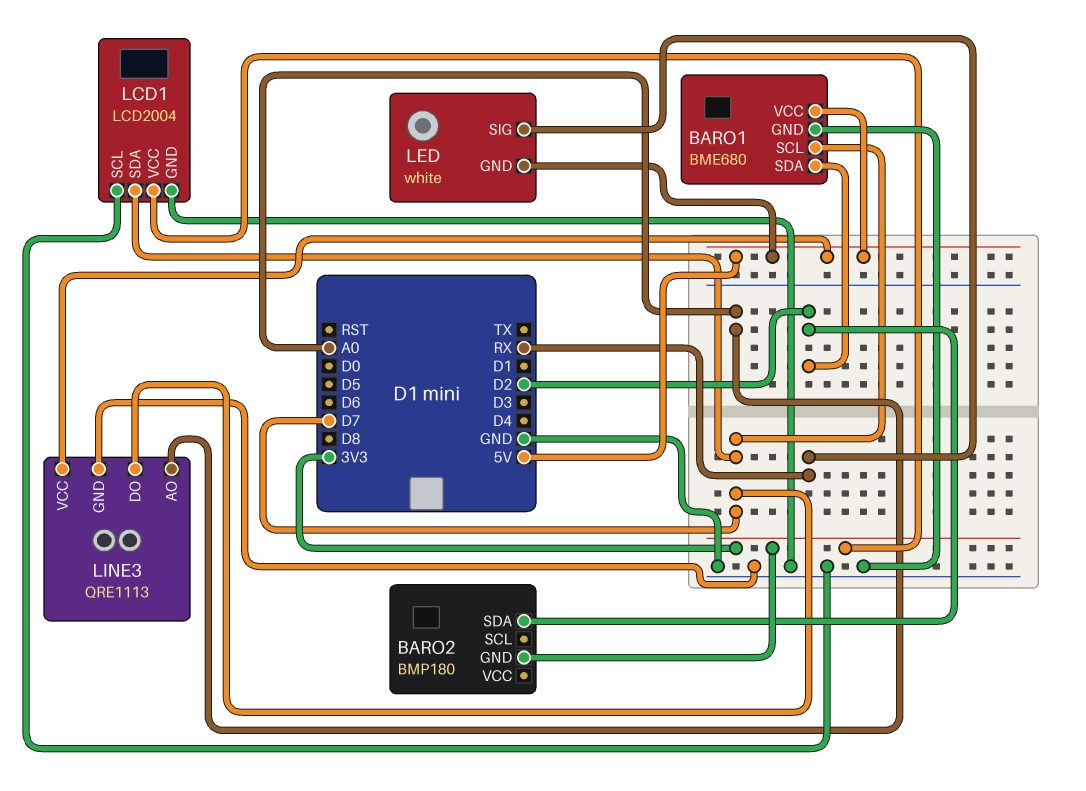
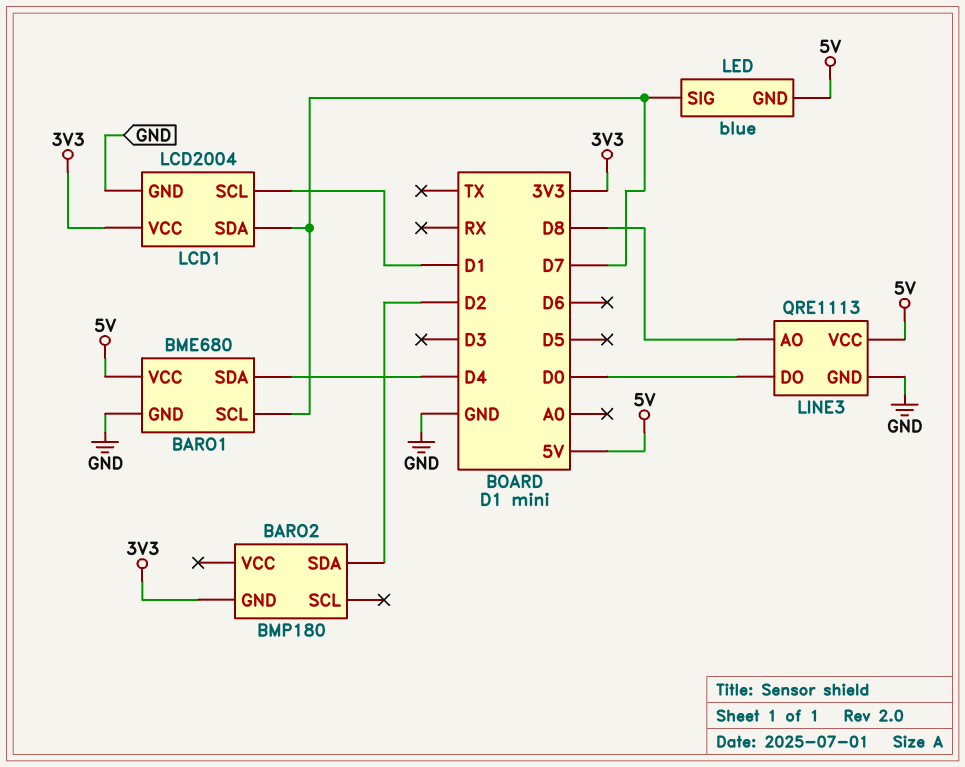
BARO1 pin SDA: D2 -> D4
LCD1 pin SCL: GND -> D1
LED: white -> blue
LED pin SIG: RX -> D7
LINE3 pin AO: A0 -> D8
LINE3 pin DO: D7 -> D0

